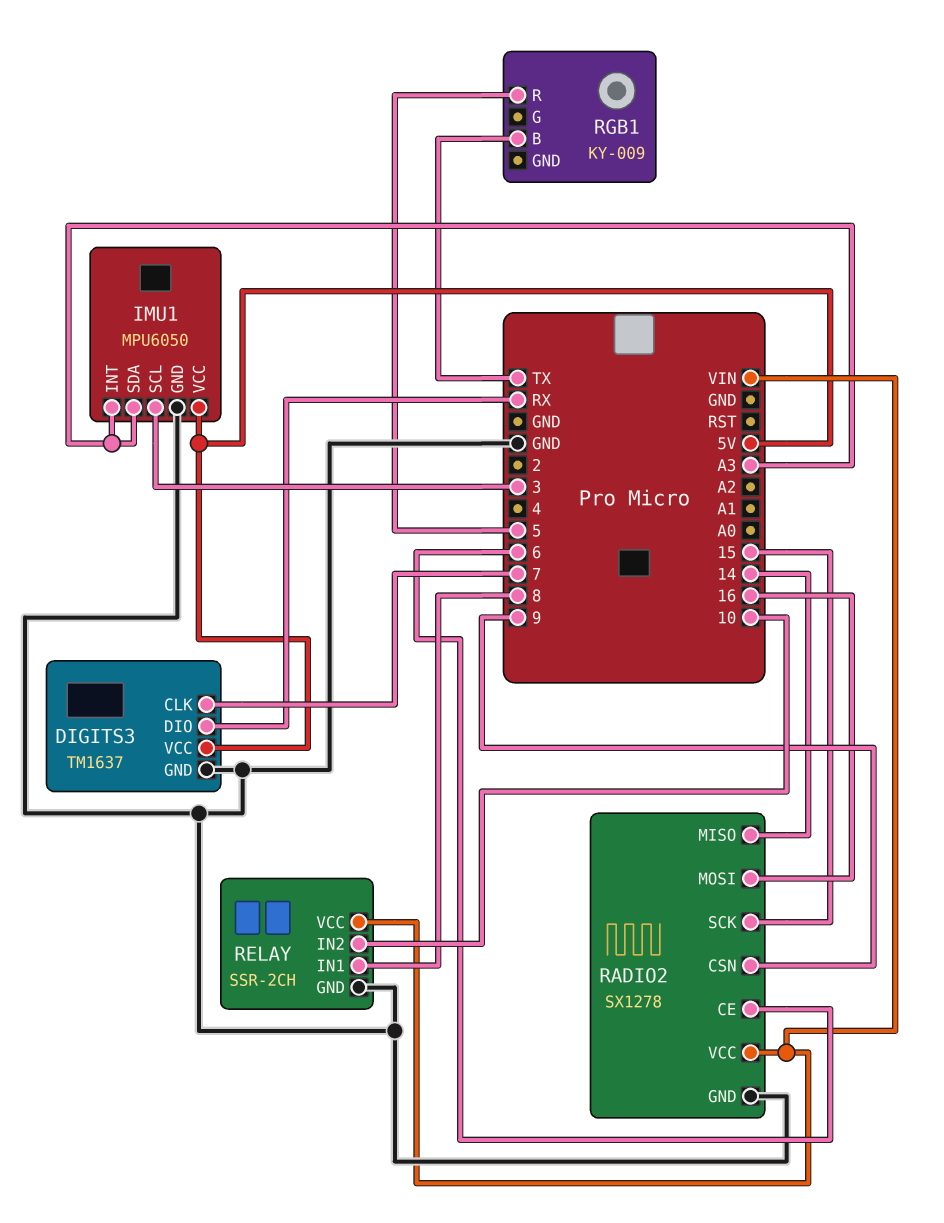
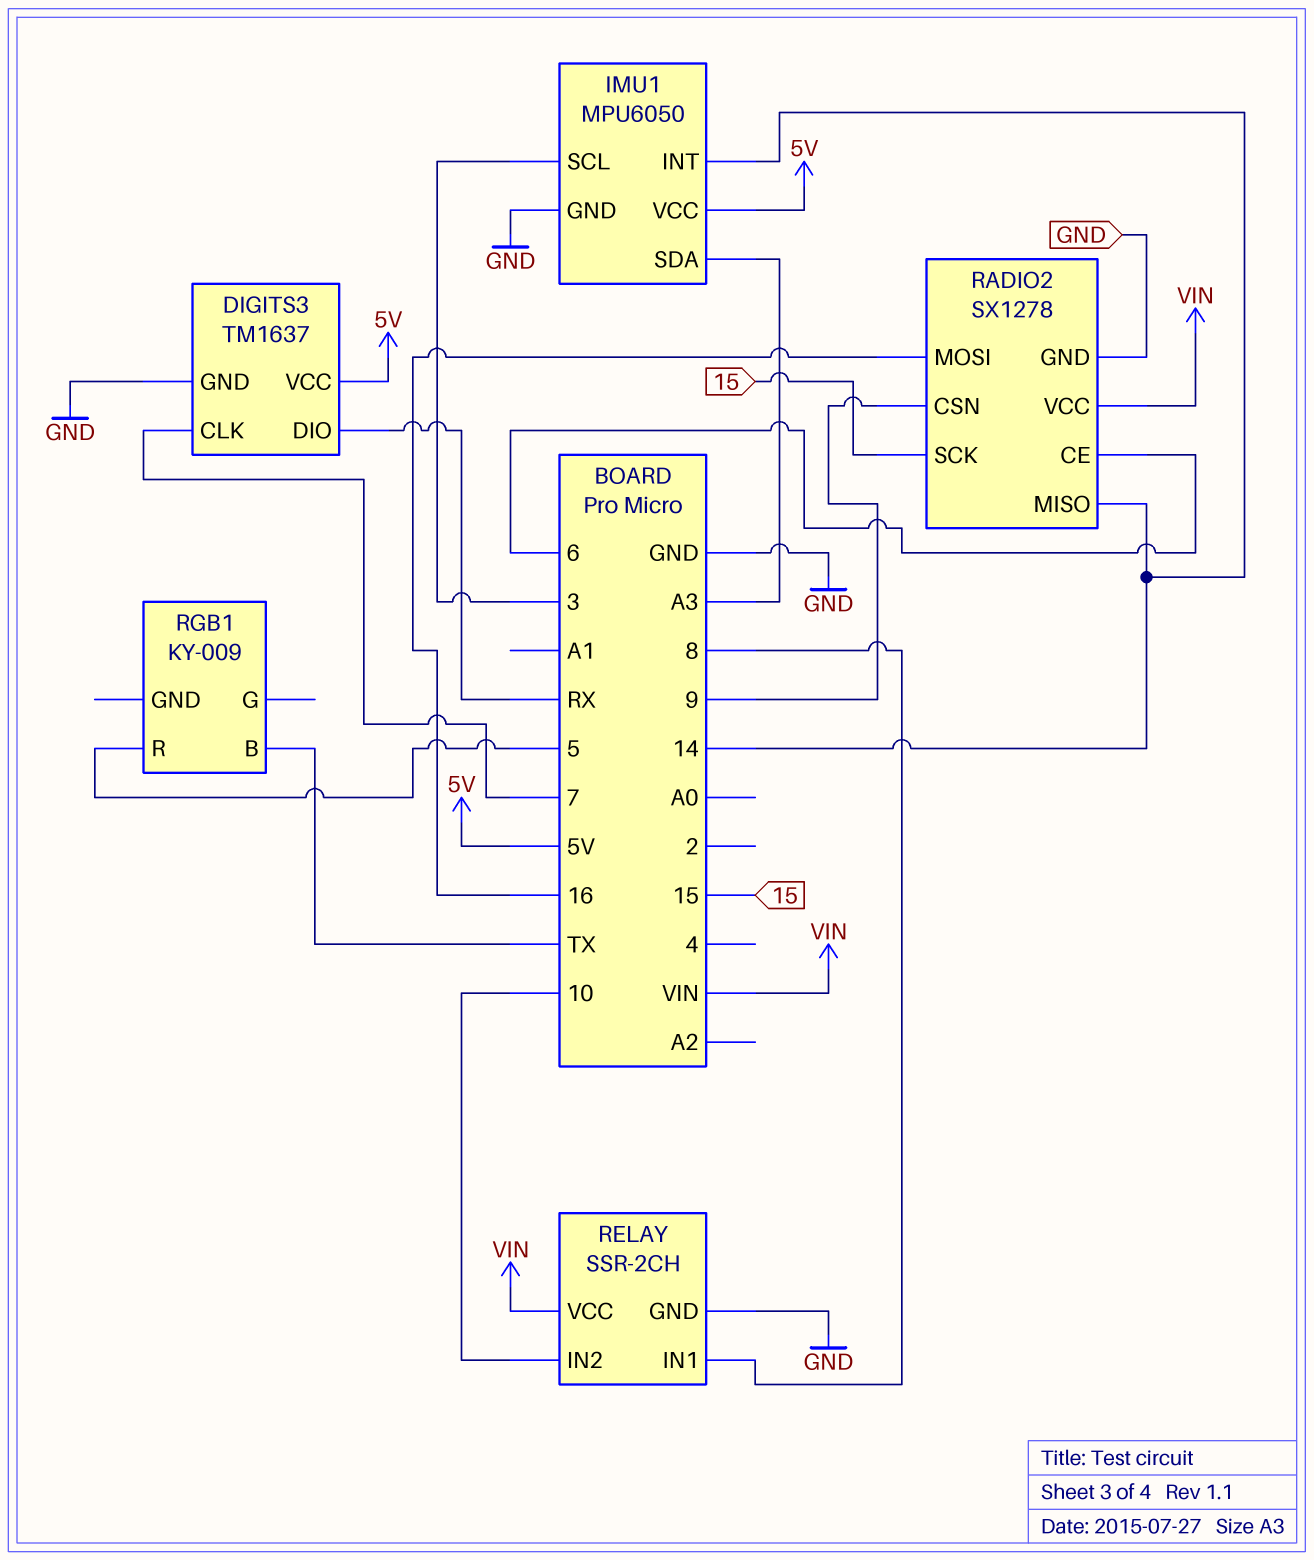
IMU1 pin INT: A3 -> 14

